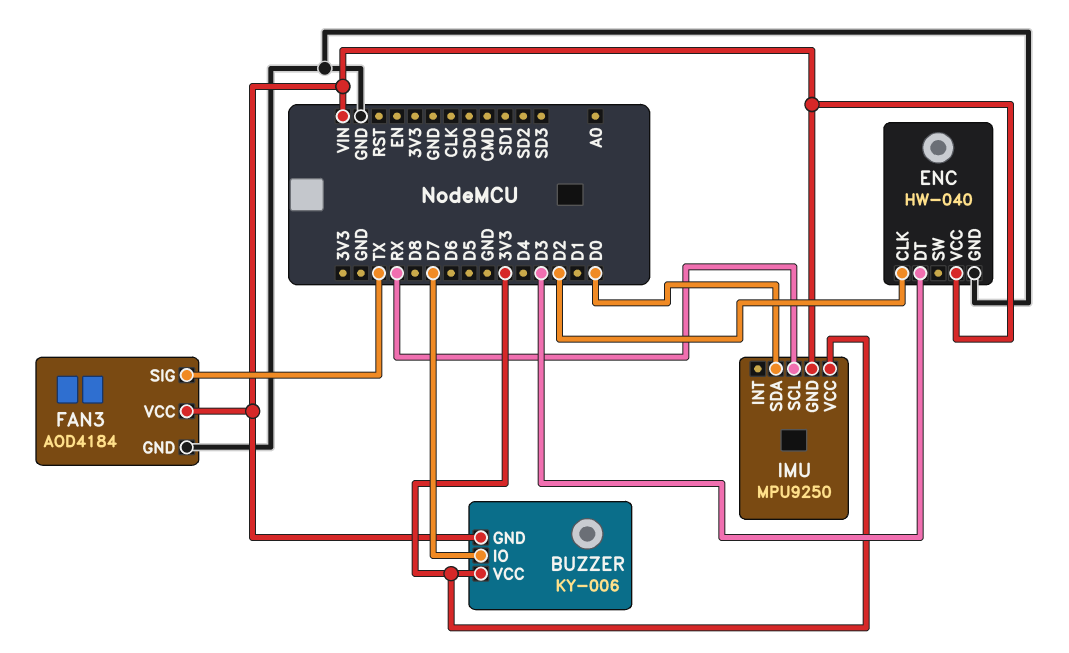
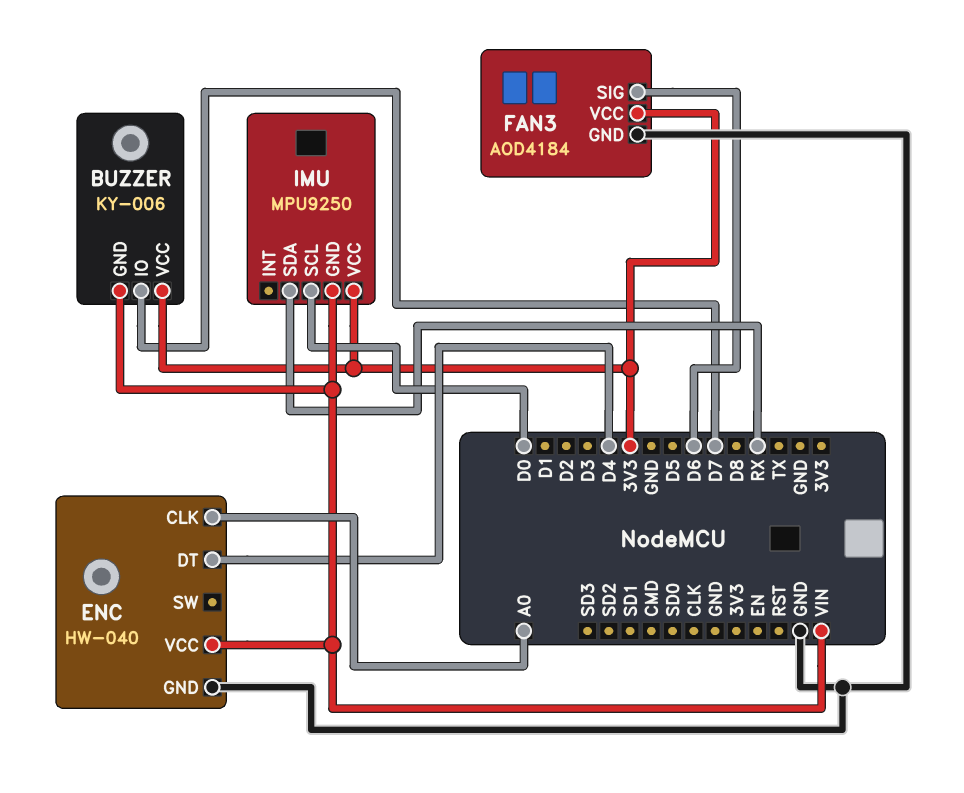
ENC pin CLK: D2 -> A0
ENC pin DT: D3 -> D4
FAN3 pin SIG: TX -> D6
FAN3 pin VCC: VIN -> 3V3
IMU pin SCL: RX -> D0
IMU pin SDA: D0 -> RX

